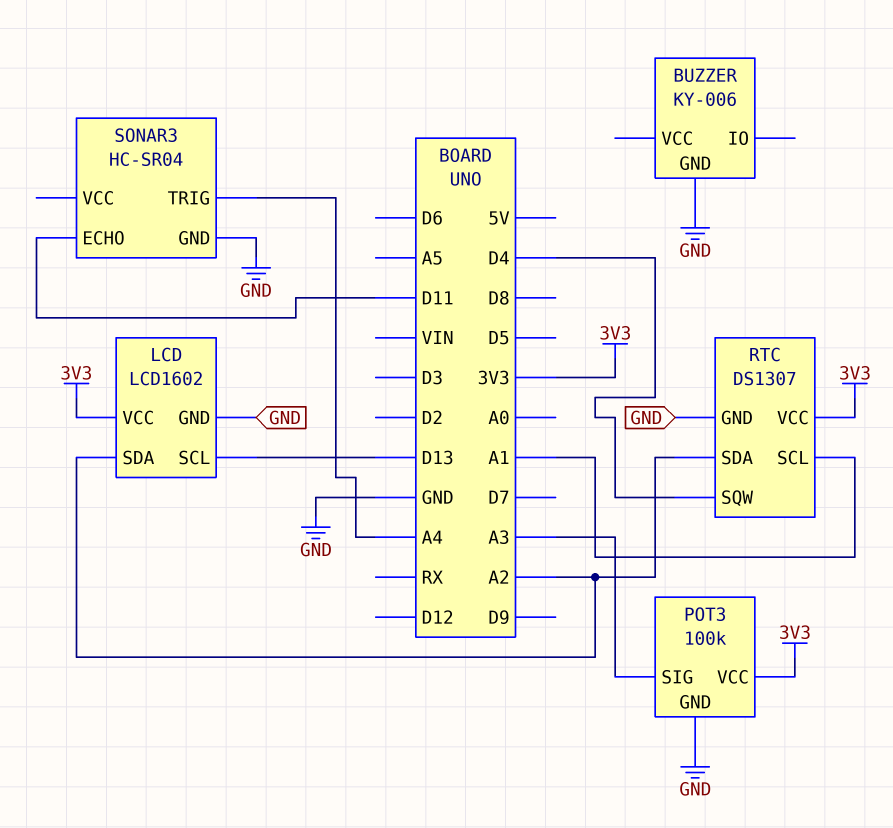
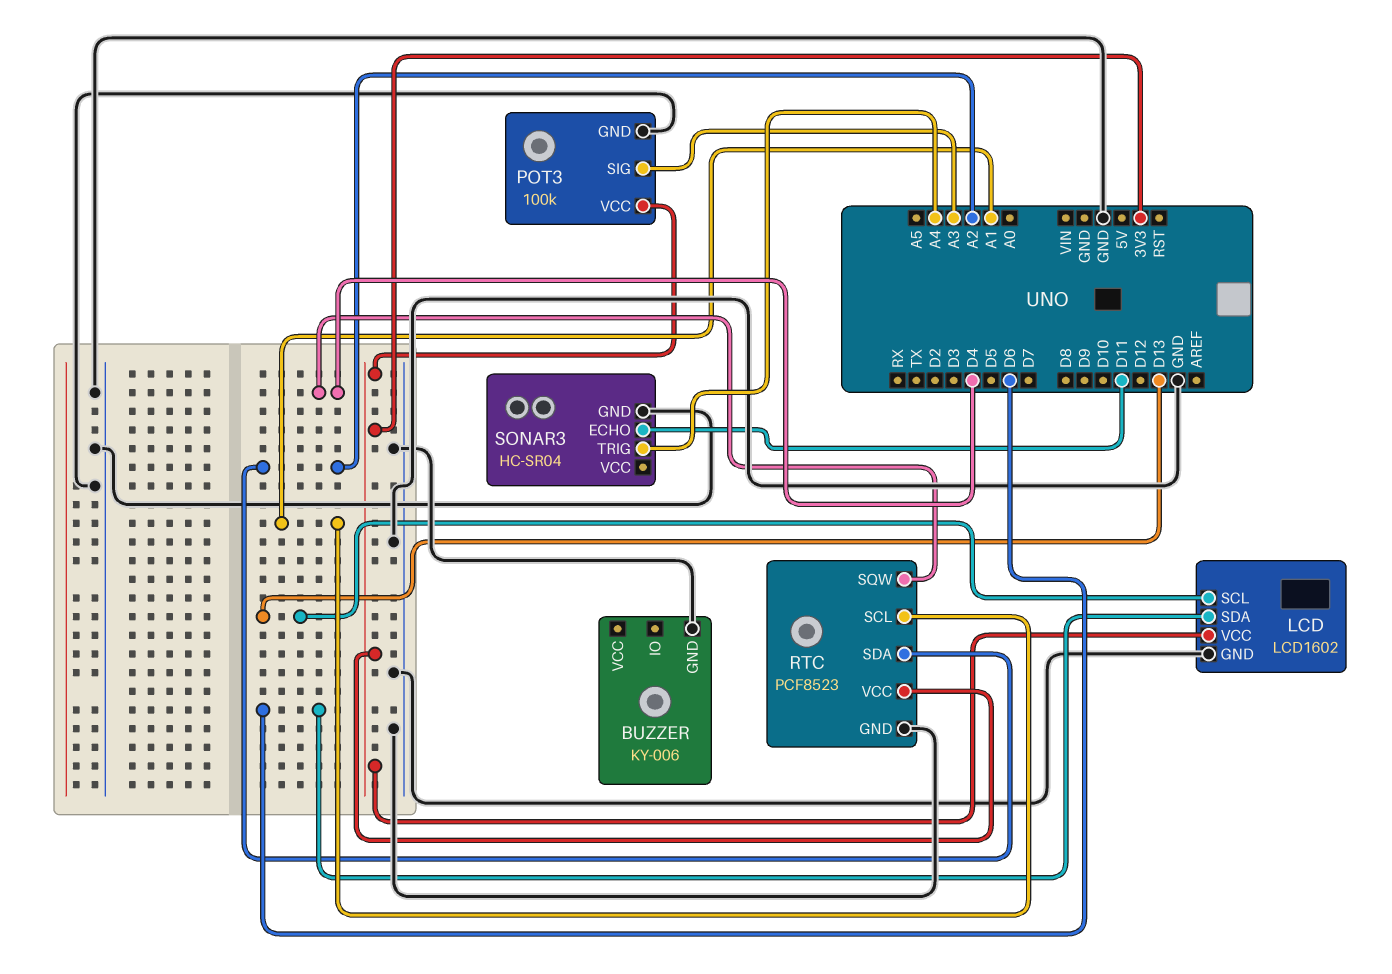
LCD pin SDA: A2 -> D6
RTC: DS1307 -> PCF8523

